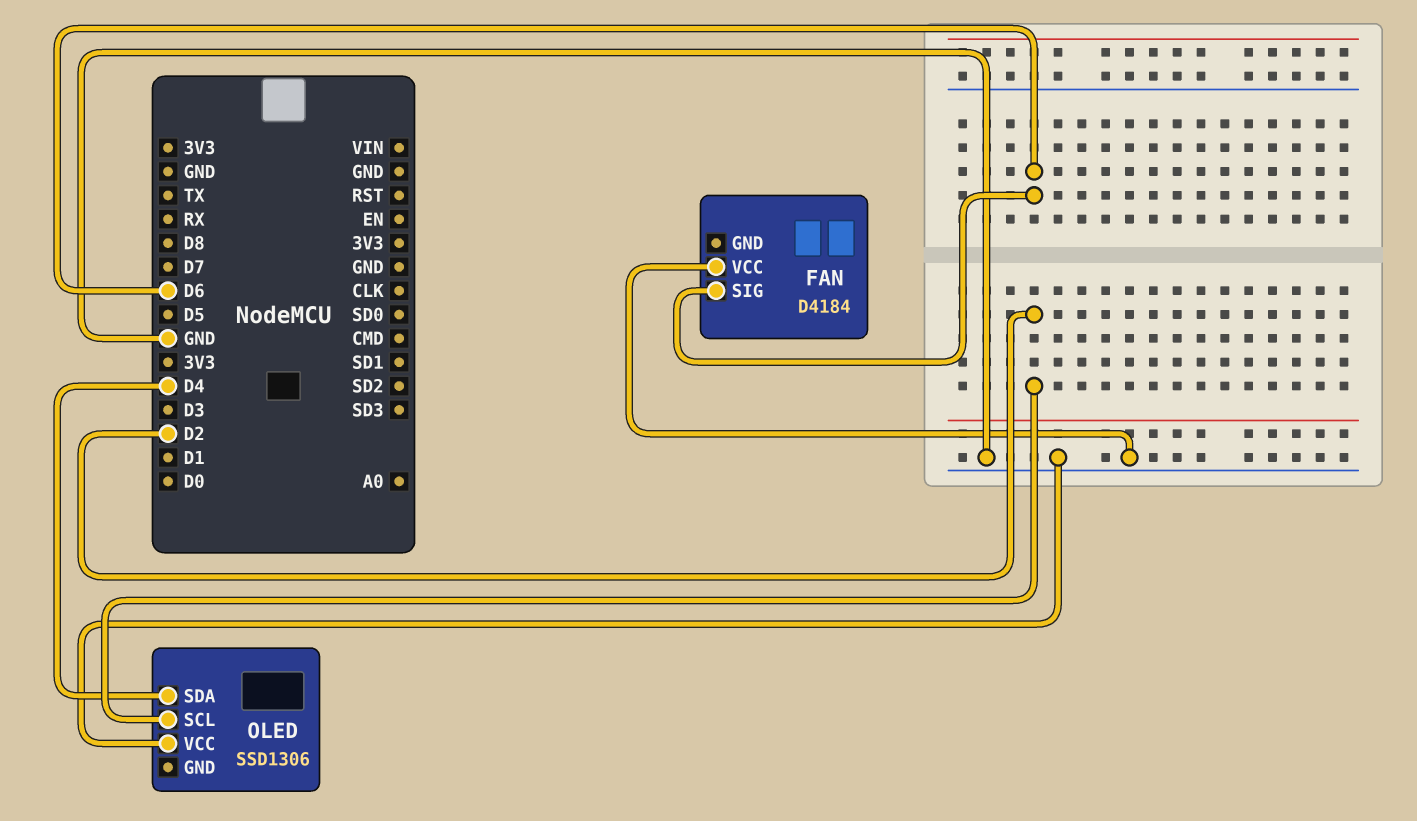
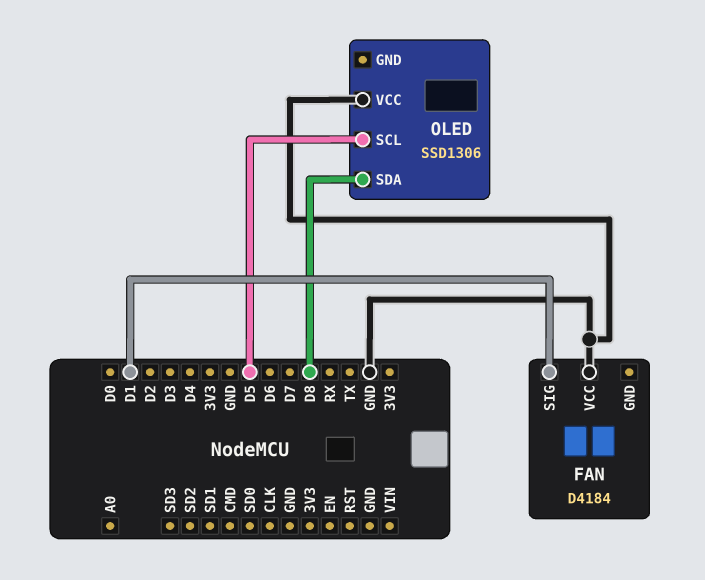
FAN pin SIG: D6 -> D1
OLED pin SCL: D2 -> D5
OLED pin SDA: D4 -> D8

